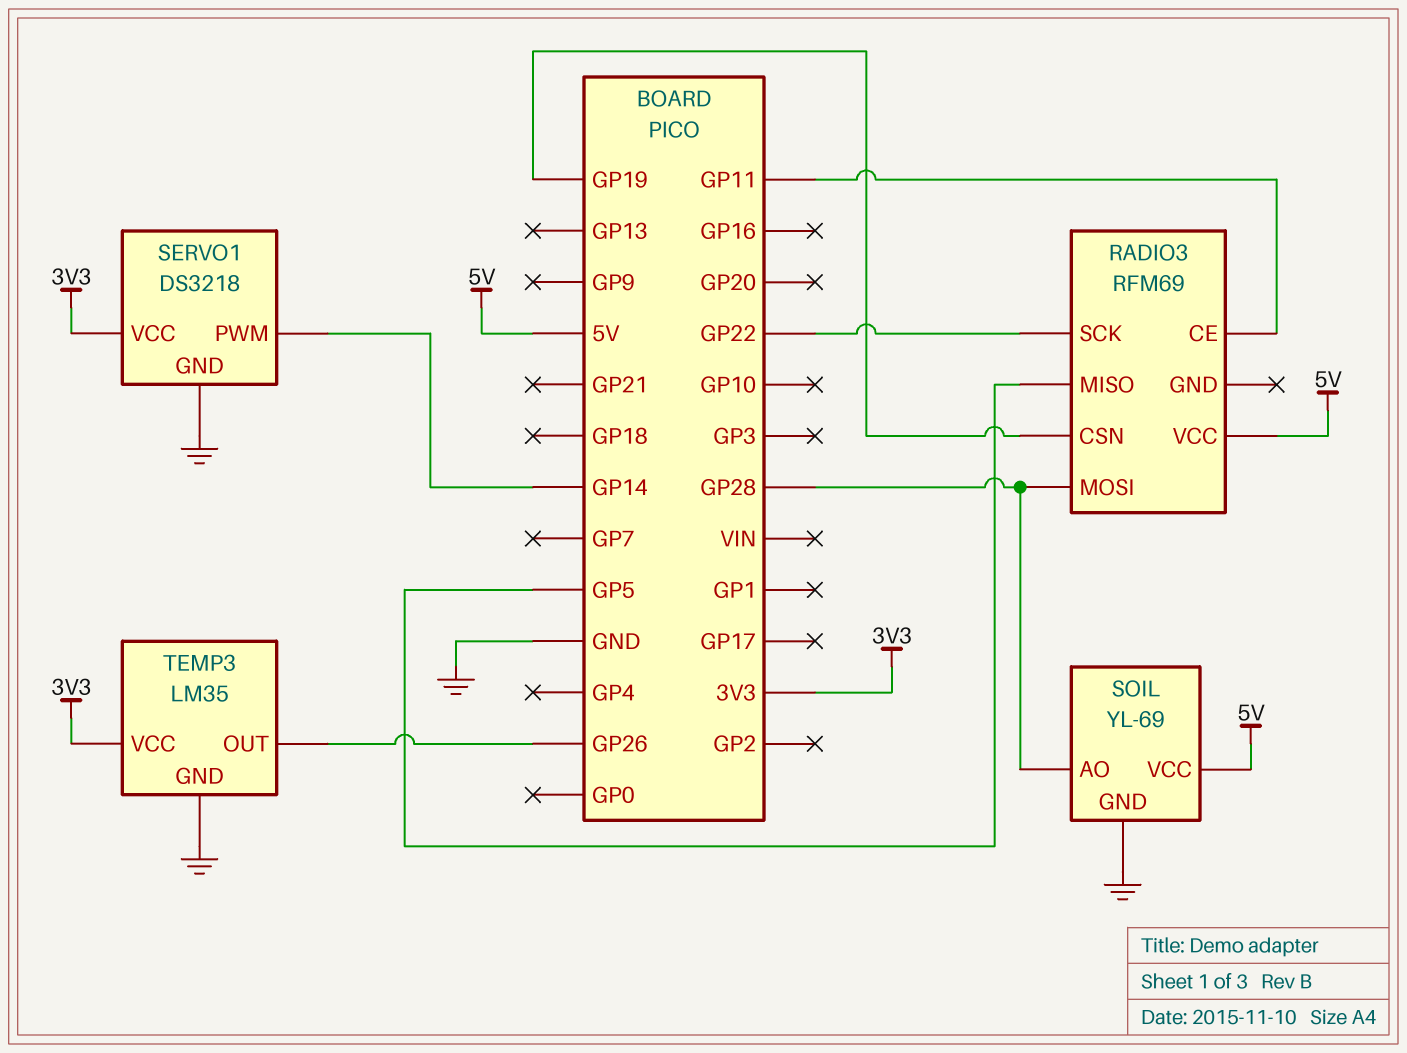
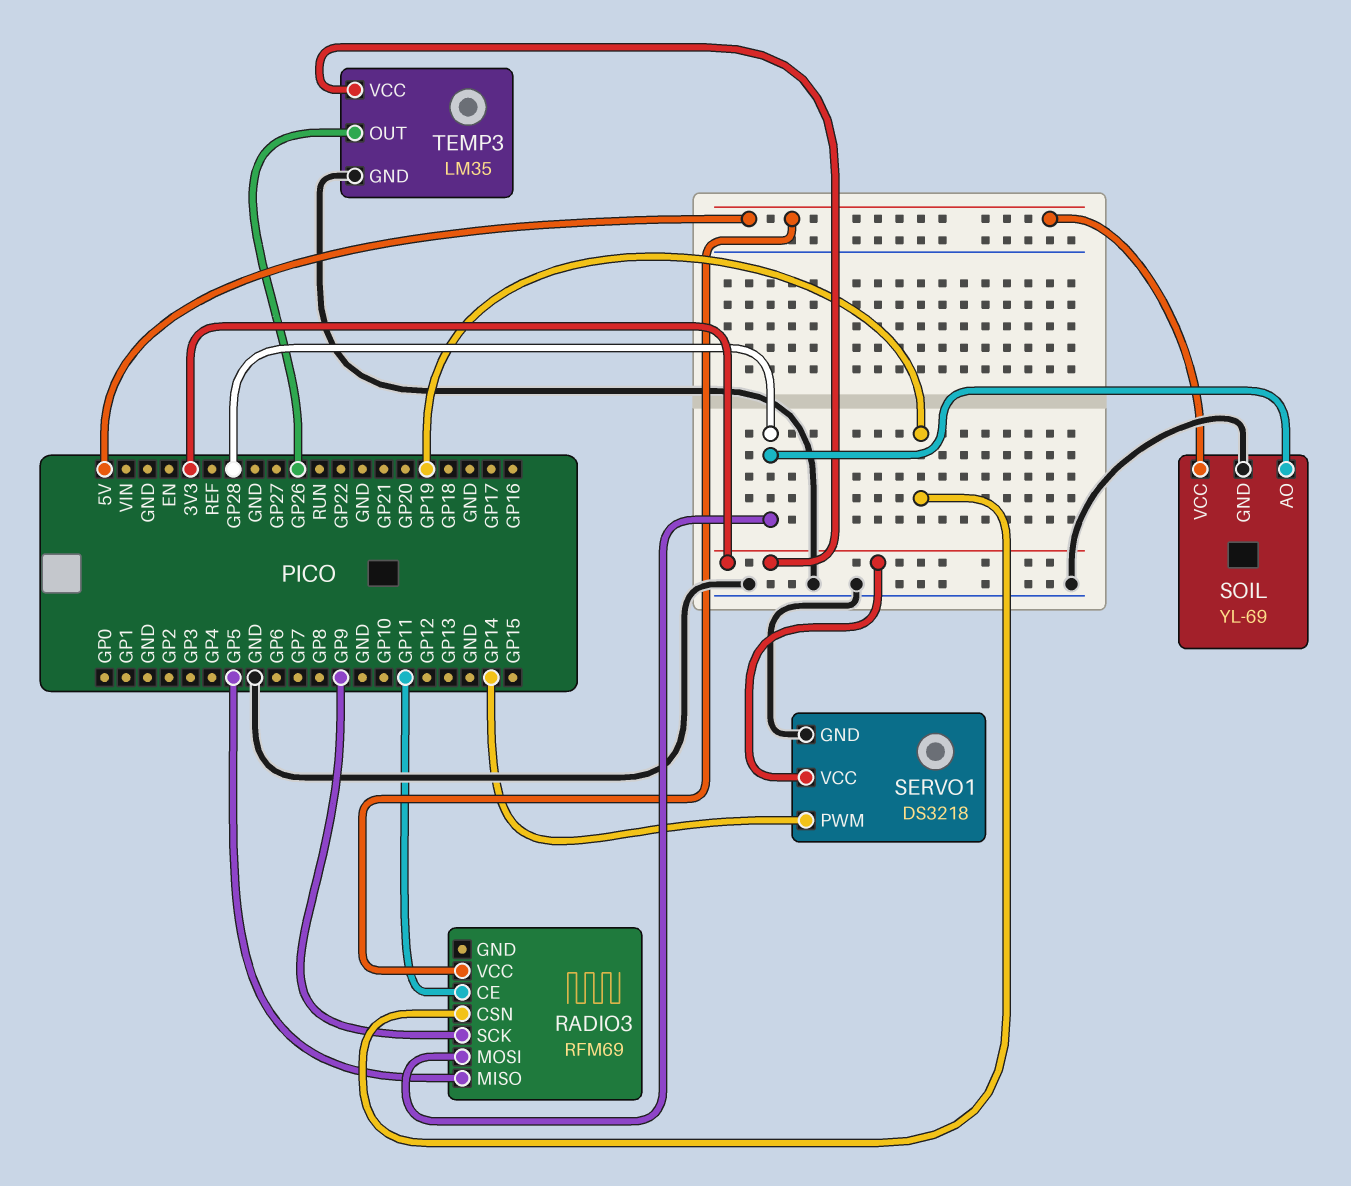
RADIO3 pin SCK: GP22 -> GP9

